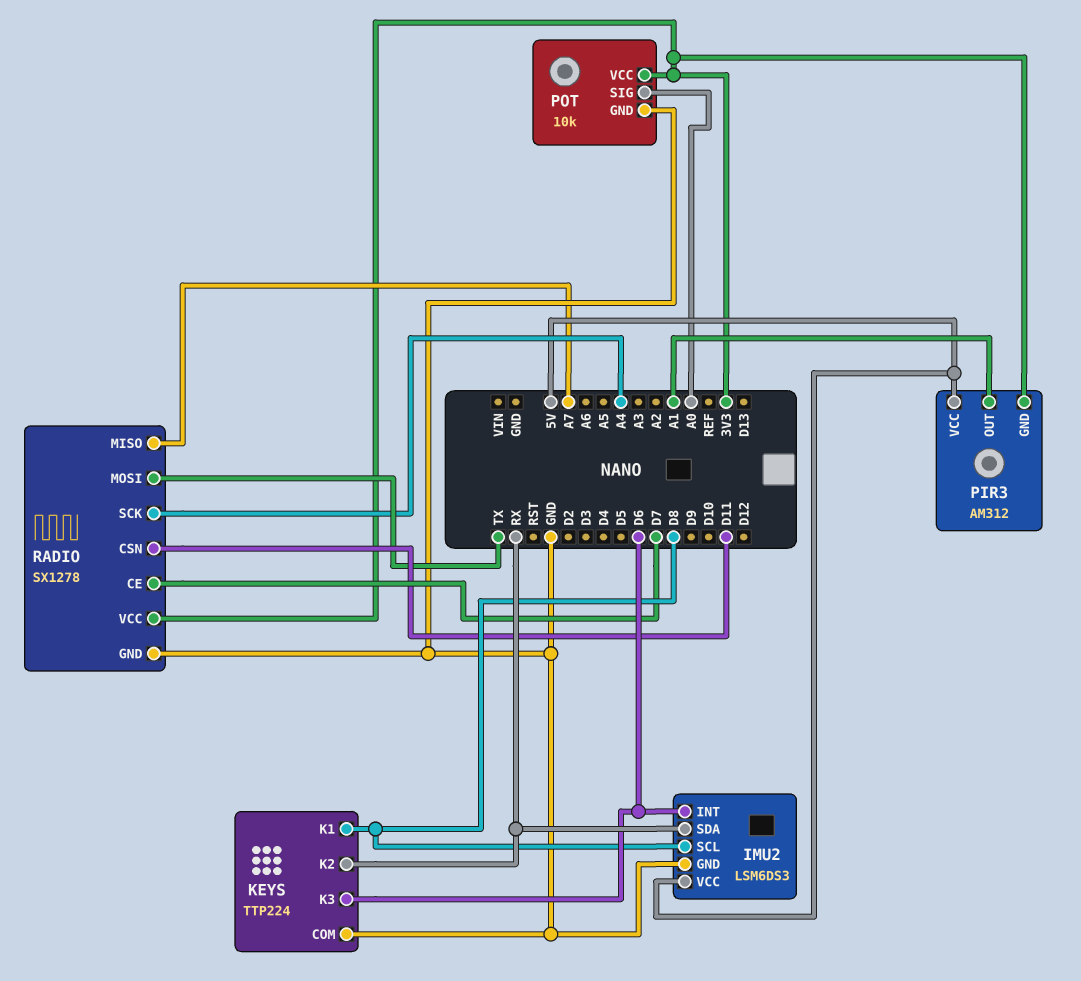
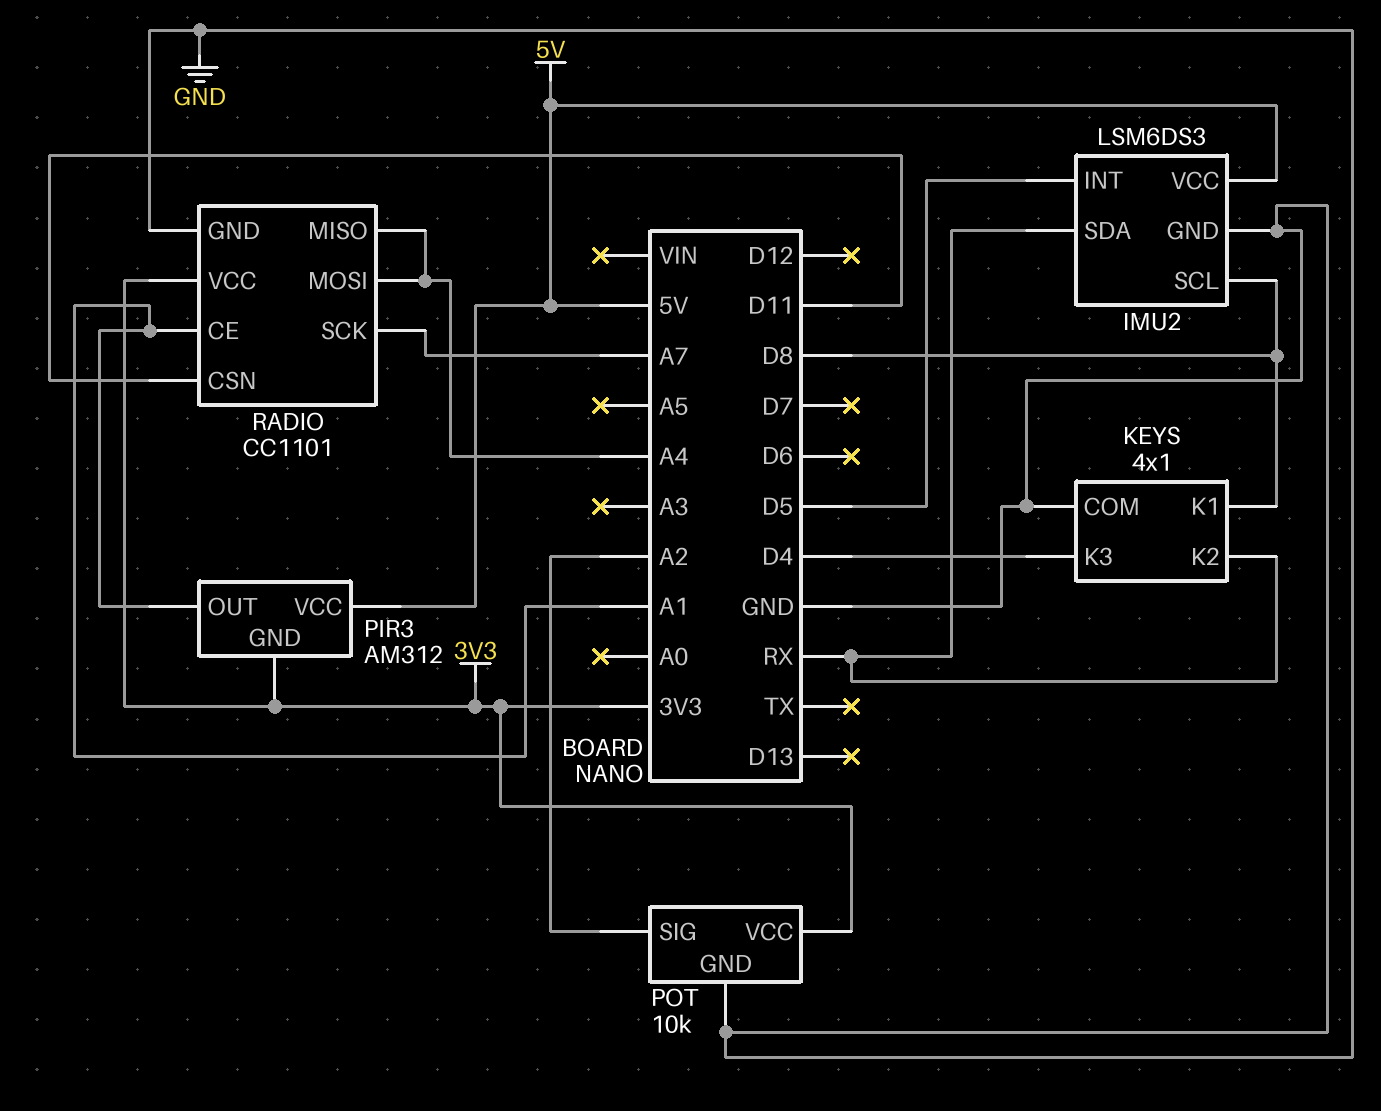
IMU2 pin INT: D6 -> D5
KEYS: TTP224 -> 4x1
KEYS pin K3: D6 -> D4
POT pin SIG: A0 -> A2
RADIO: SX1278 -> CC1101
RADIO pin CE: D7 -> A1
RADIO pin MISO: A7 -> A4
RADIO pin MOSI: TX -> A4
RADIO pin SCK: A4 -> A7

